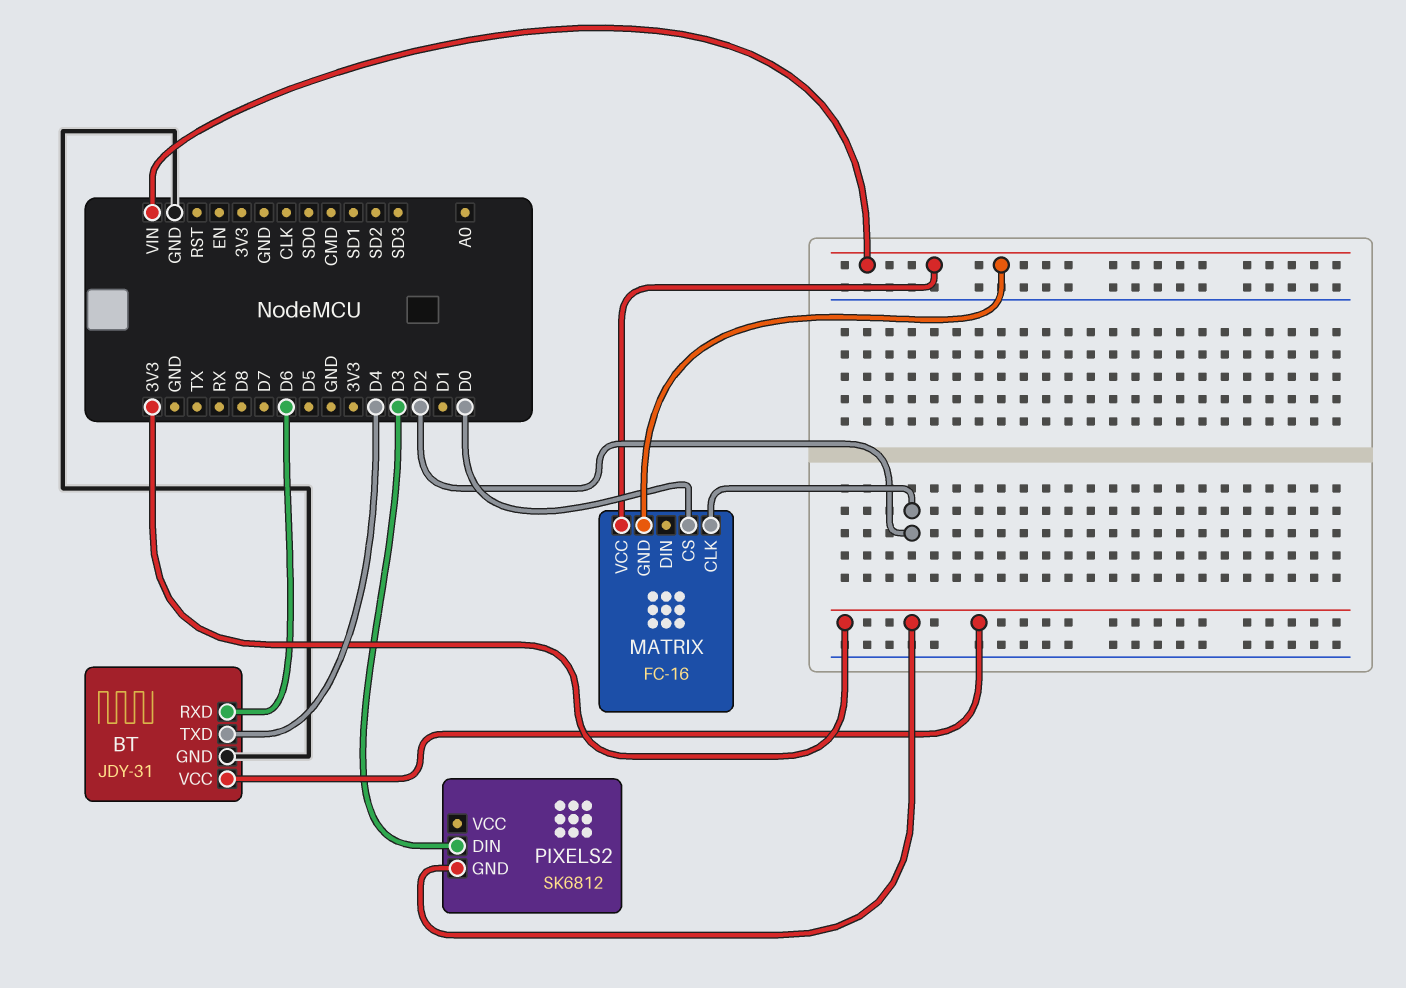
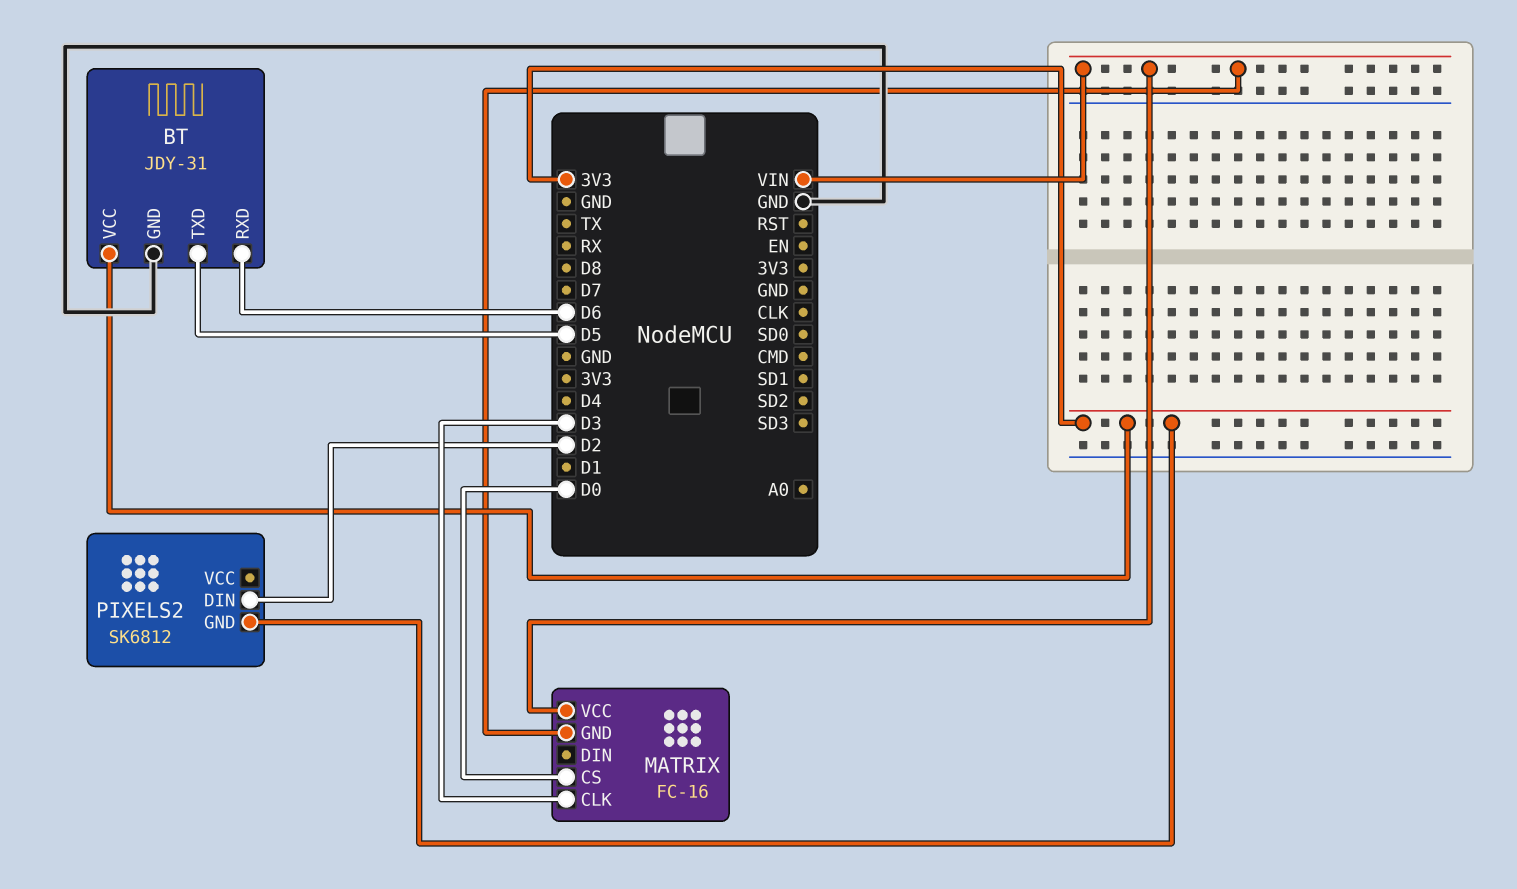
BT pin TXD: D4 -> D5
MATRIX pin CLK: D2 -> D3
PIXELS2 pin DIN: D3 -> D2

